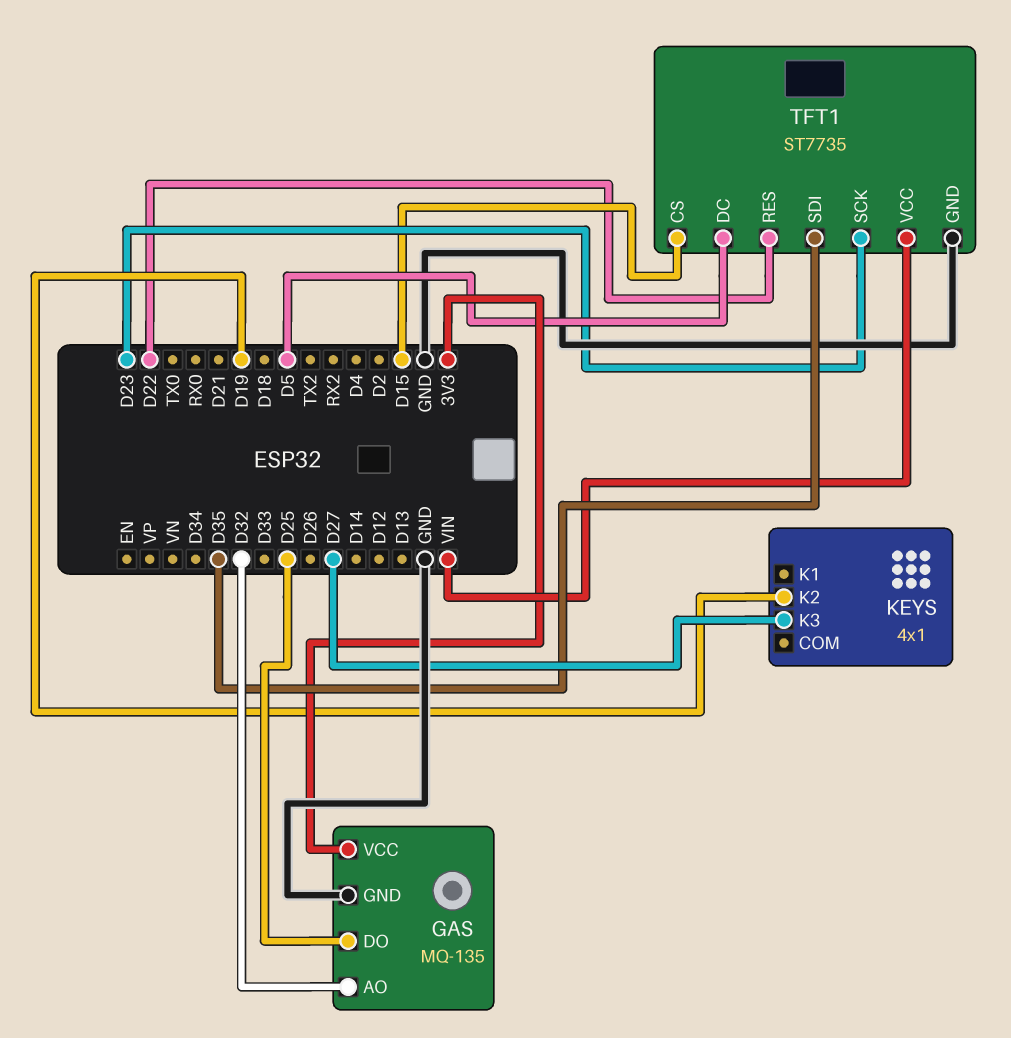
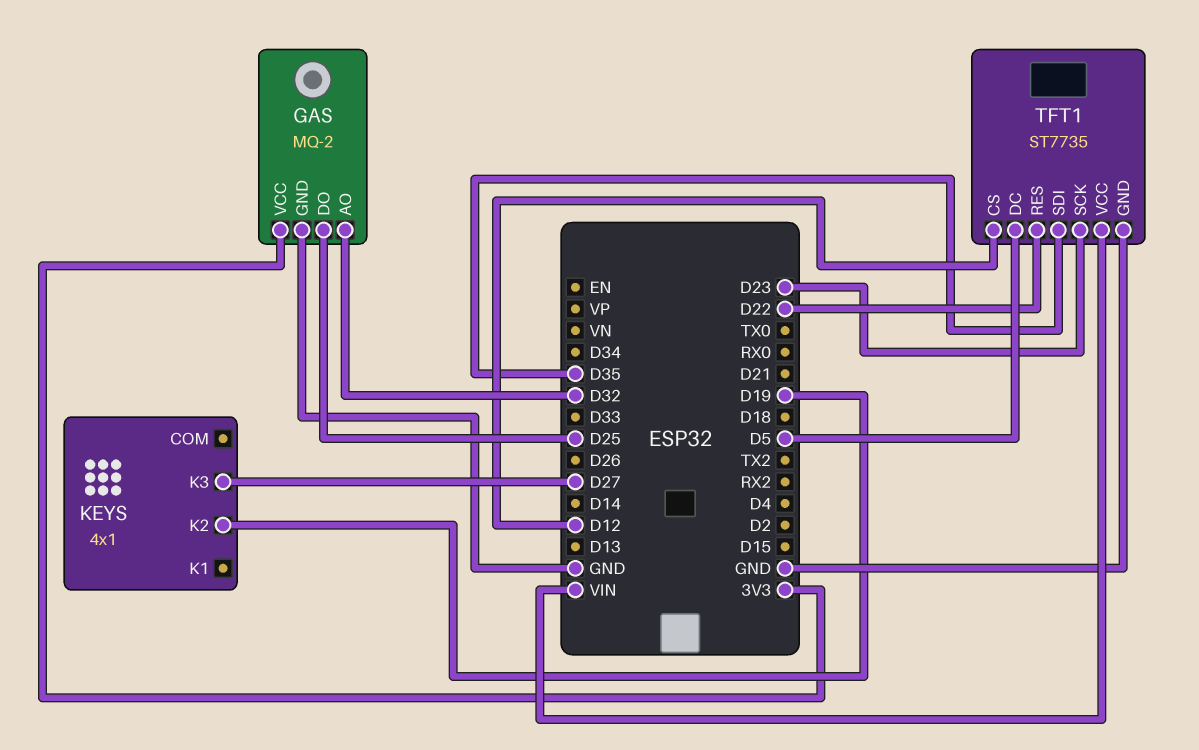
GAS: MQ-135 -> MQ-2
TFT1 pin CS: D15 -> D12

